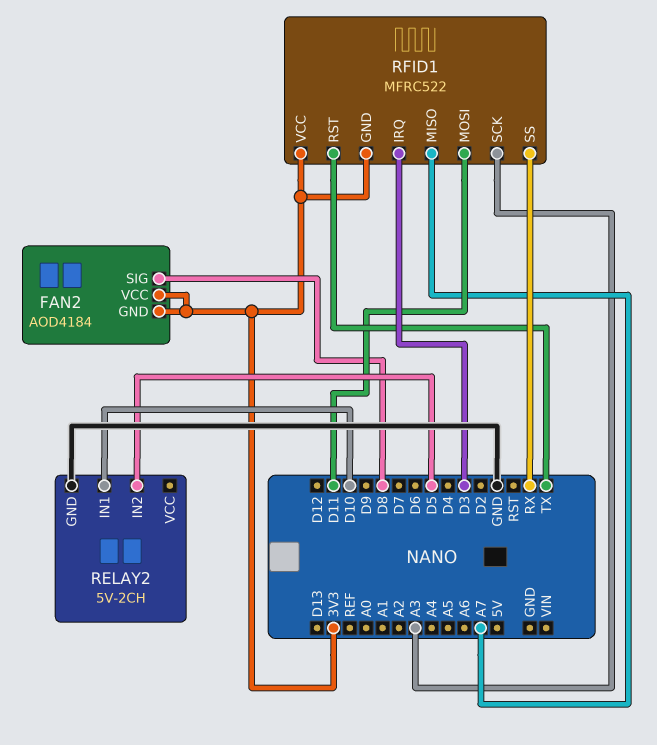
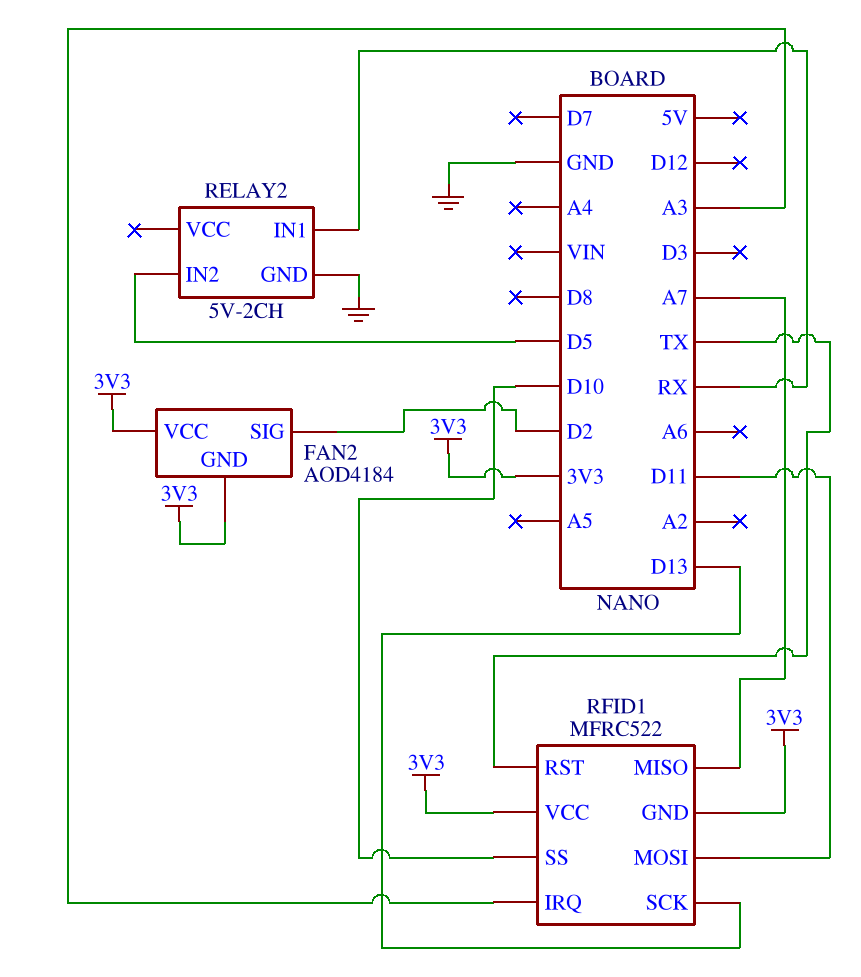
FAN2 pin SIG: D8 -> D2
RELAY2 pin IN1: D10 -> RX
RFID1 pin IRQ: D3 -> A3
RFID1 pin SCK: A3 -> D13
RFID1 pin SS: RX -> D10

